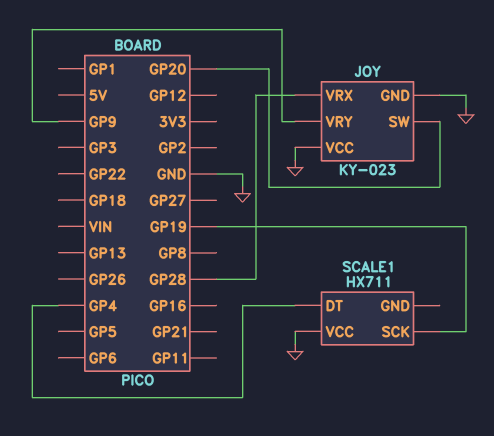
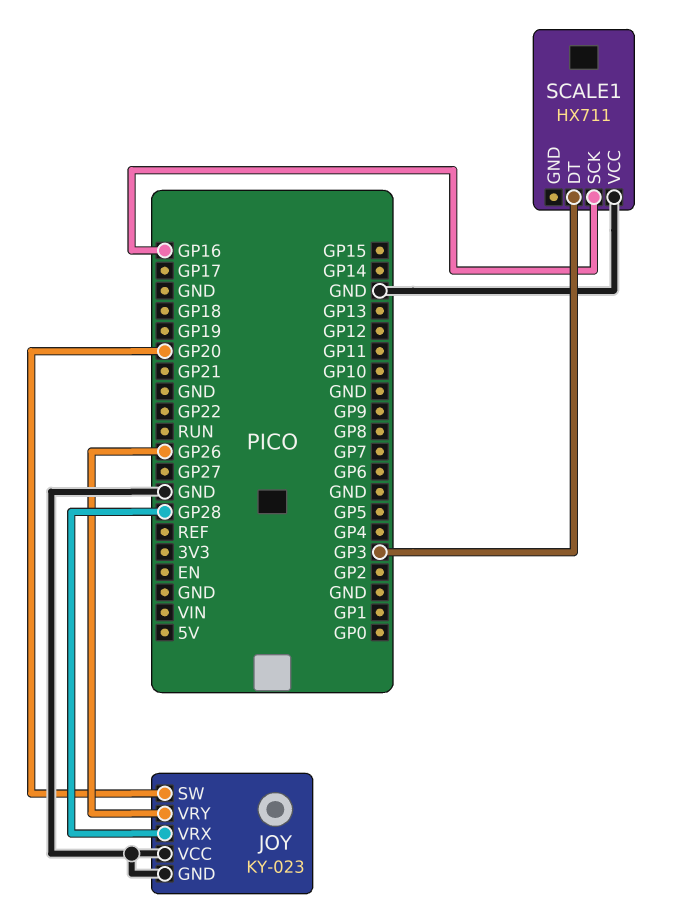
JOY pin VRY: GP9 -> GP26
SCALE1 pin DT: GP4 -> GP3
SCALE1 pin SCK: GP19 -> GP16

